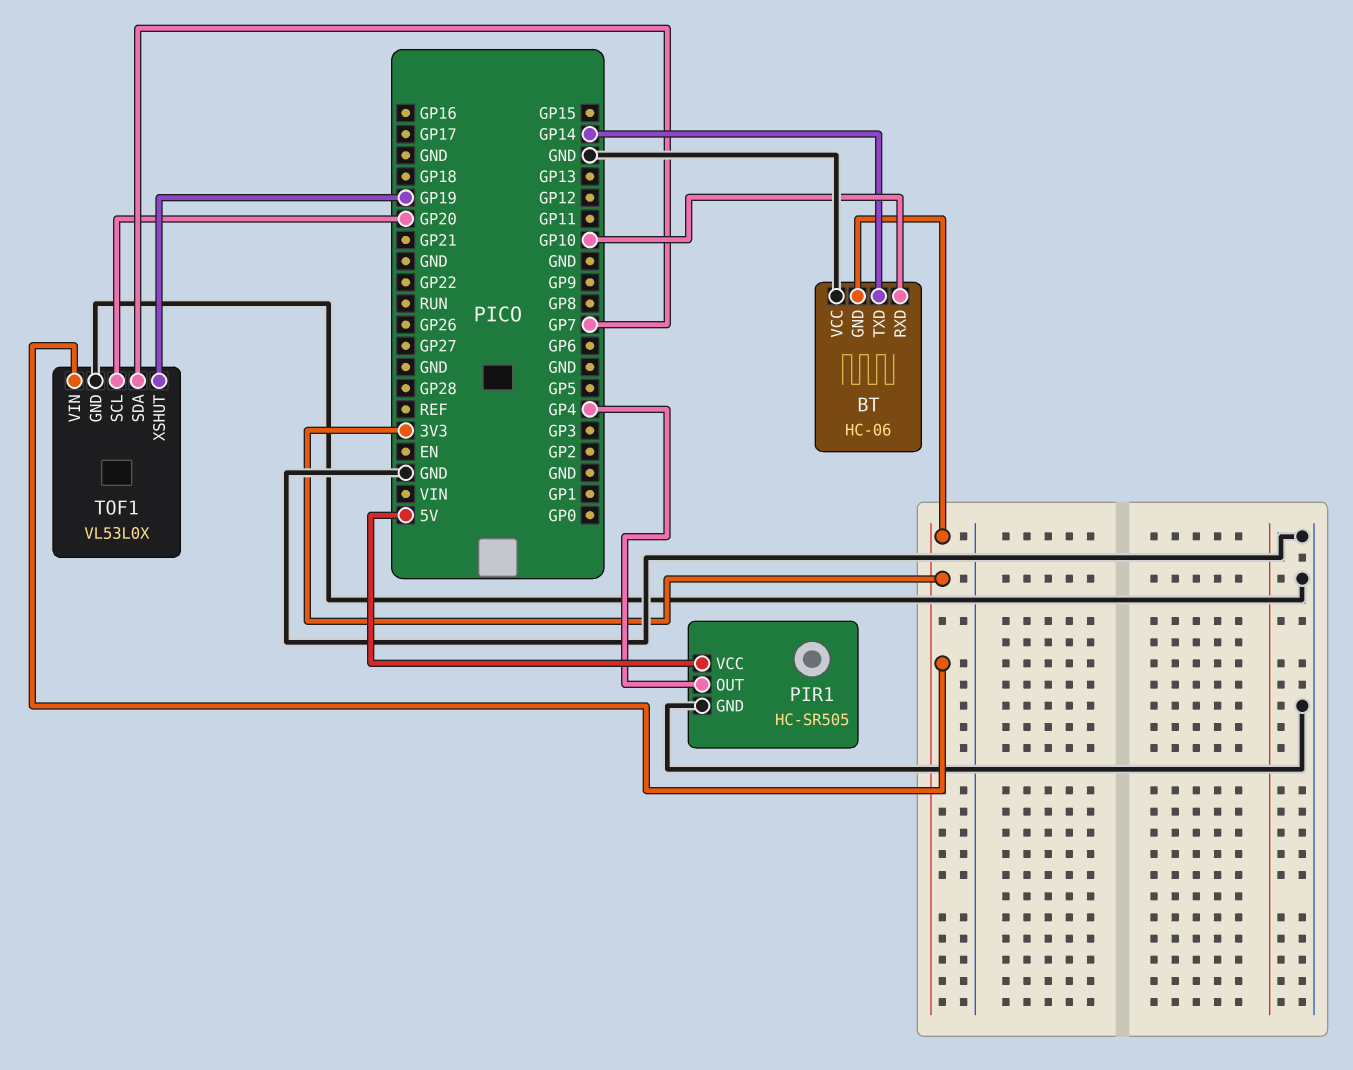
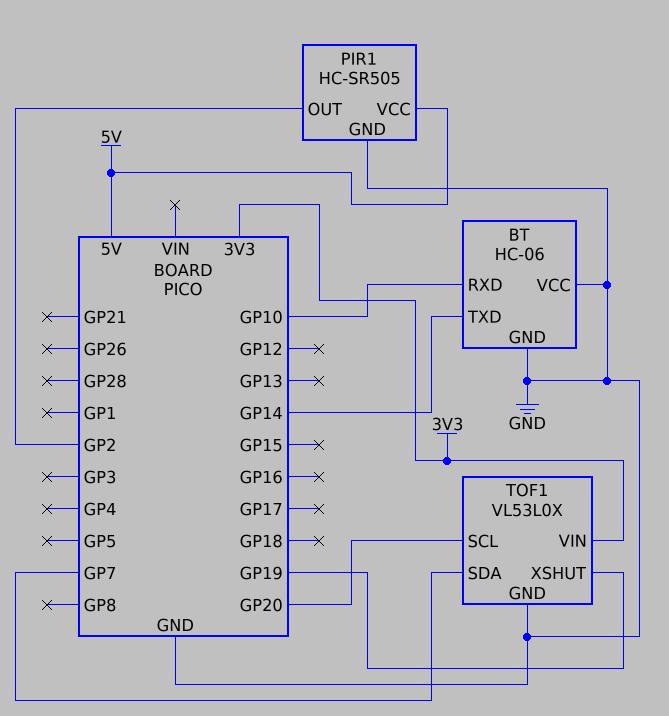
BT pin GND: 3V3 -> GND
PIR1 pin OUT: GP4 -> GP2

